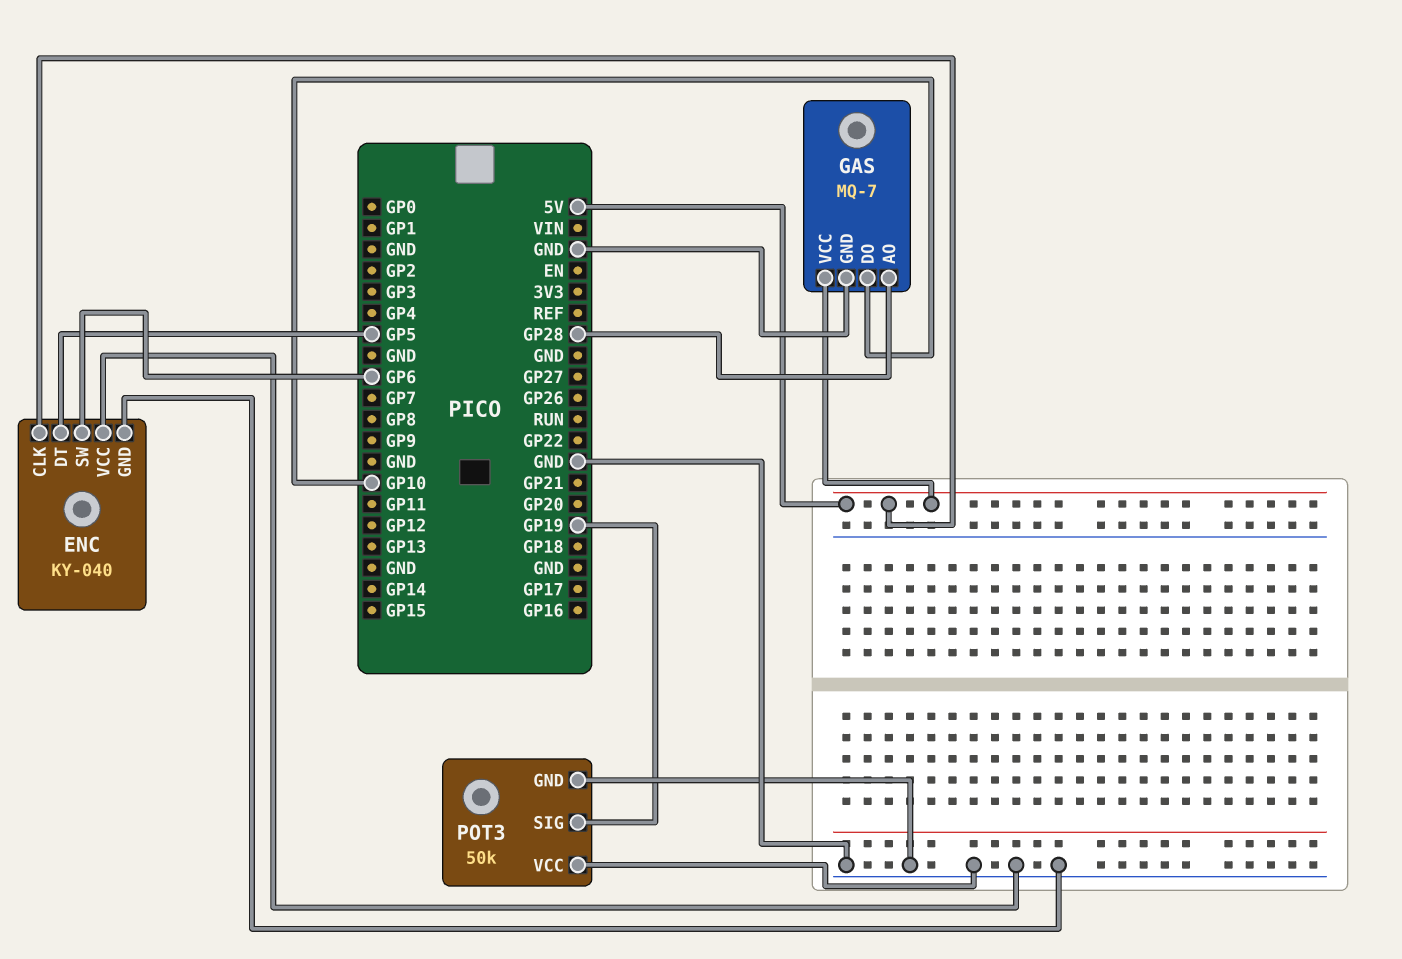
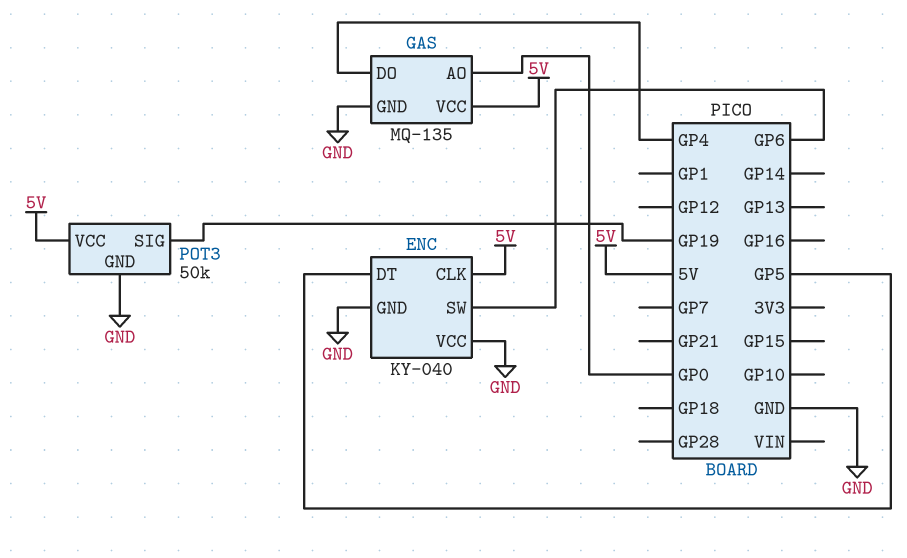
GAS: MQ-7 -> MQ-135
GAS pin AO: GP28 -> GP0
GAS pin DO: GP10 -> GP4
POT3 pin VCC: GND -> 5V

